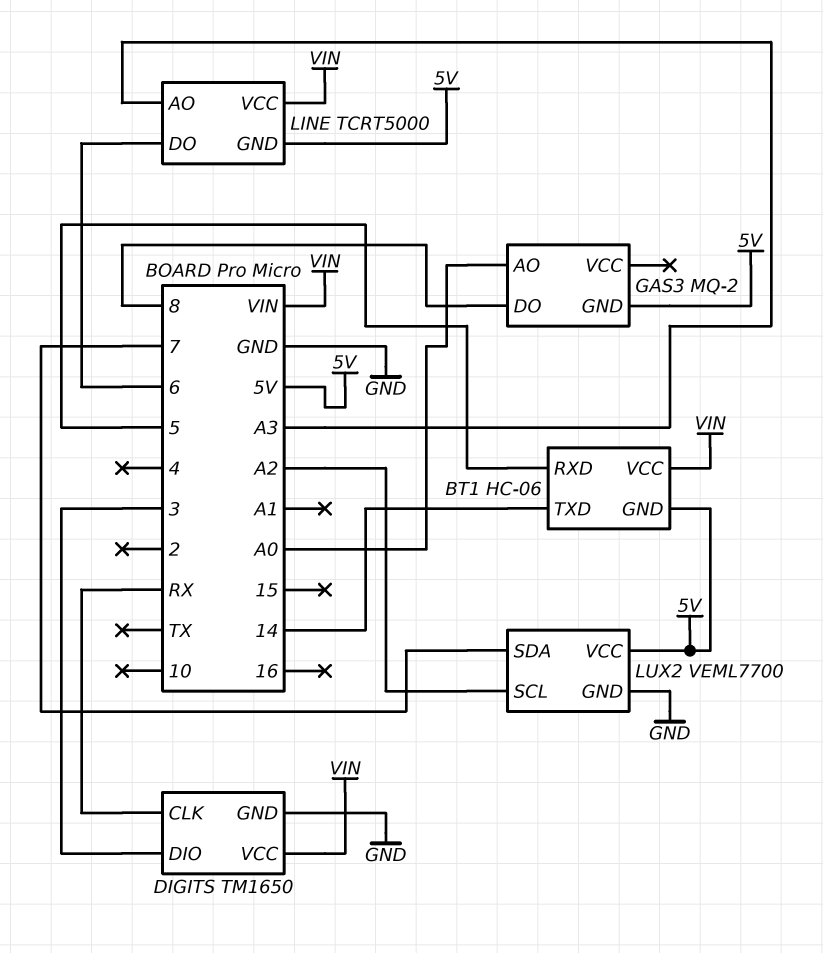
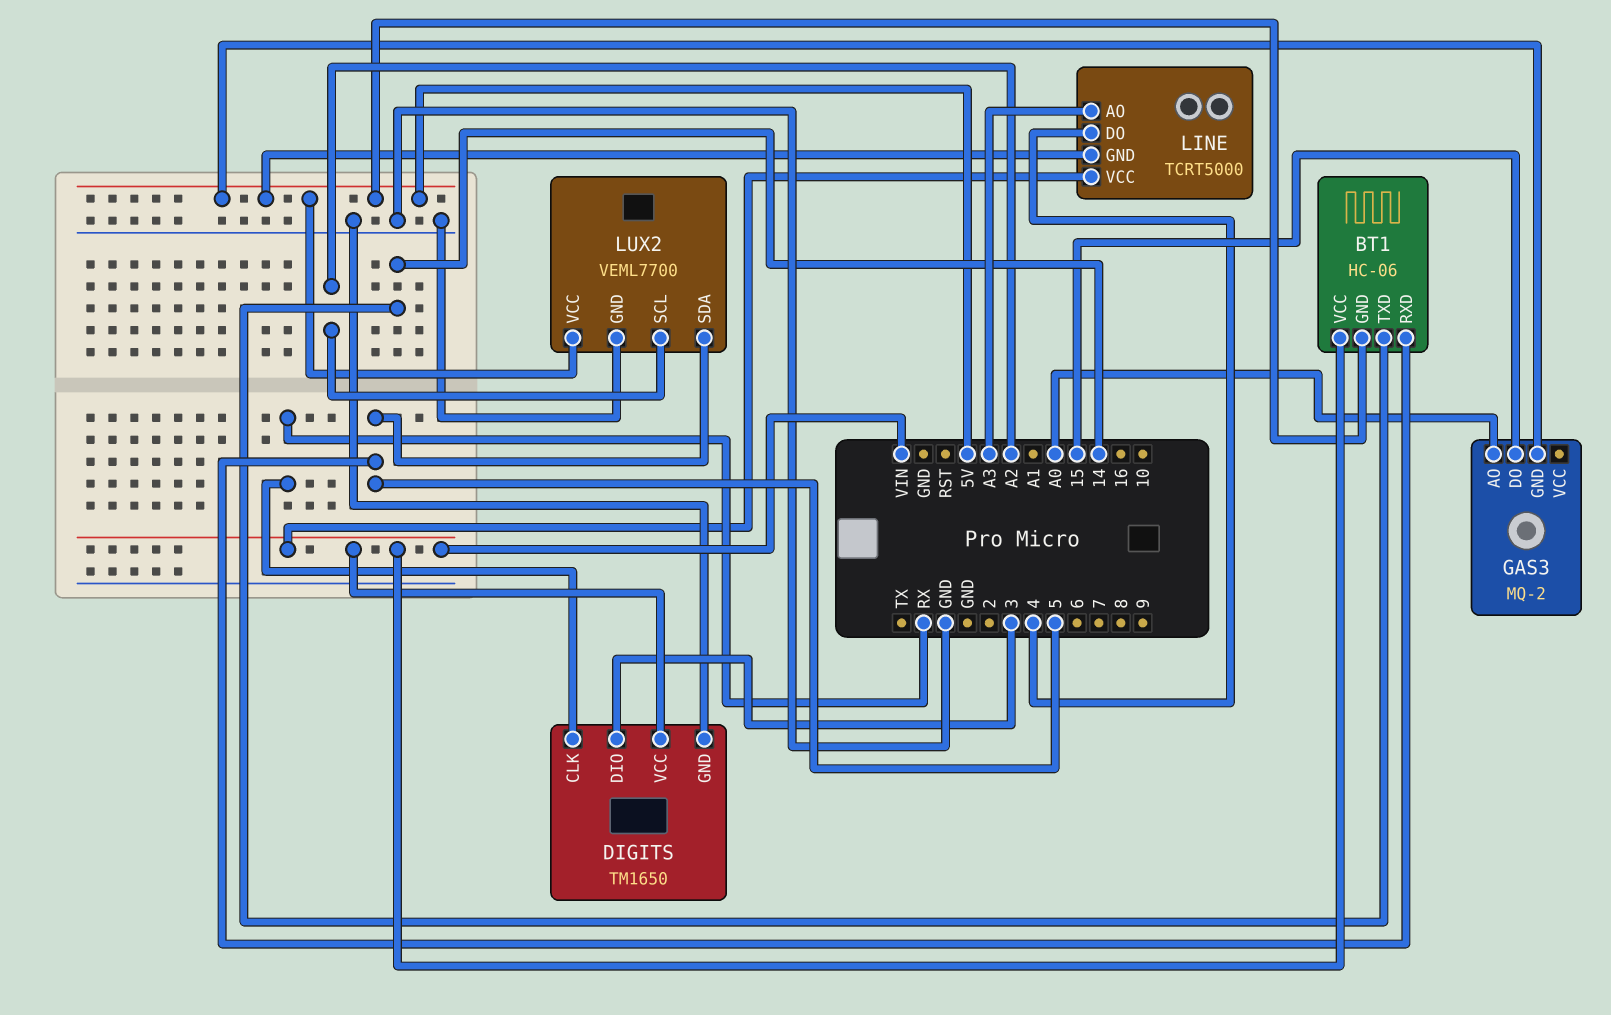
GAS3 pin DO: 8 -> 15
LINE pin DO: 6 -> 4
LUX2 pin SDA: 7 -> 5

